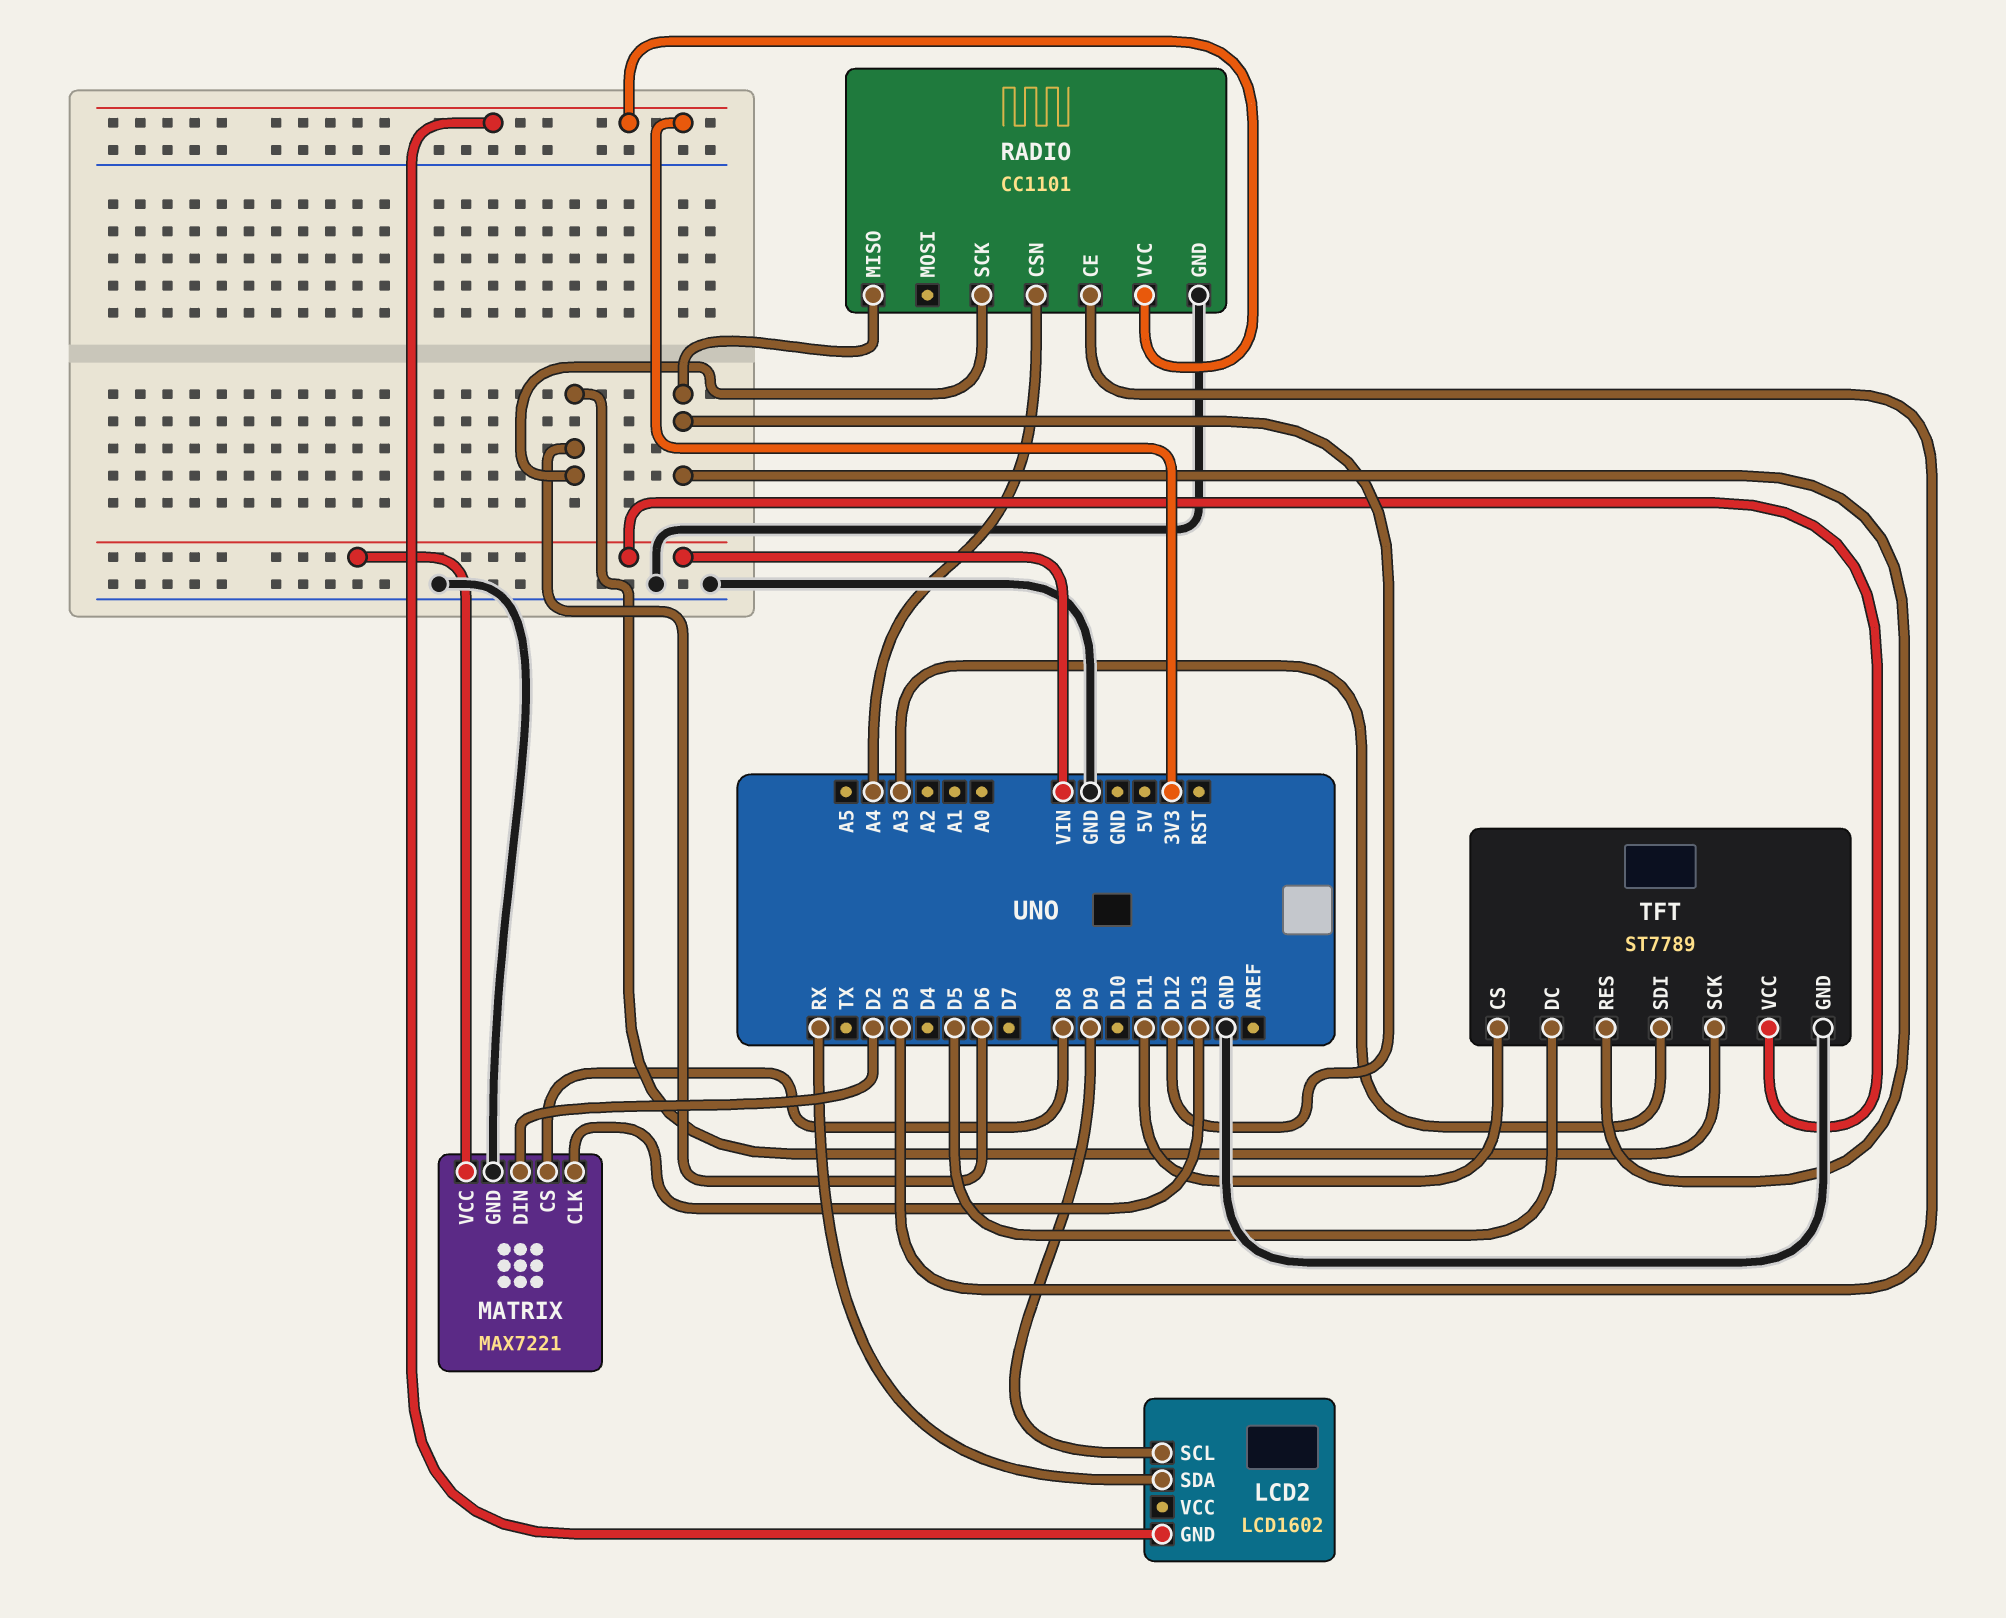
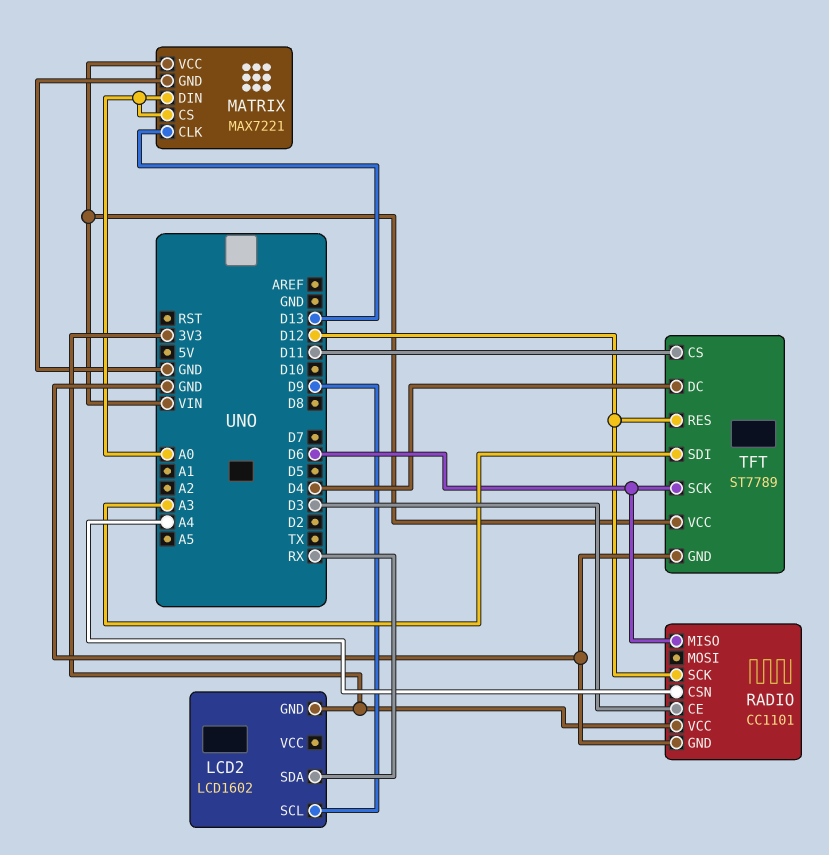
MATRIX pin CS: D8 -> A0
MATRIX pin DIN: D2 -> A0
RADIO pin MISO: D12 -> D6
RADIO pin SCK: D6 -> D12
TFT pin DC: D5 -> D4

